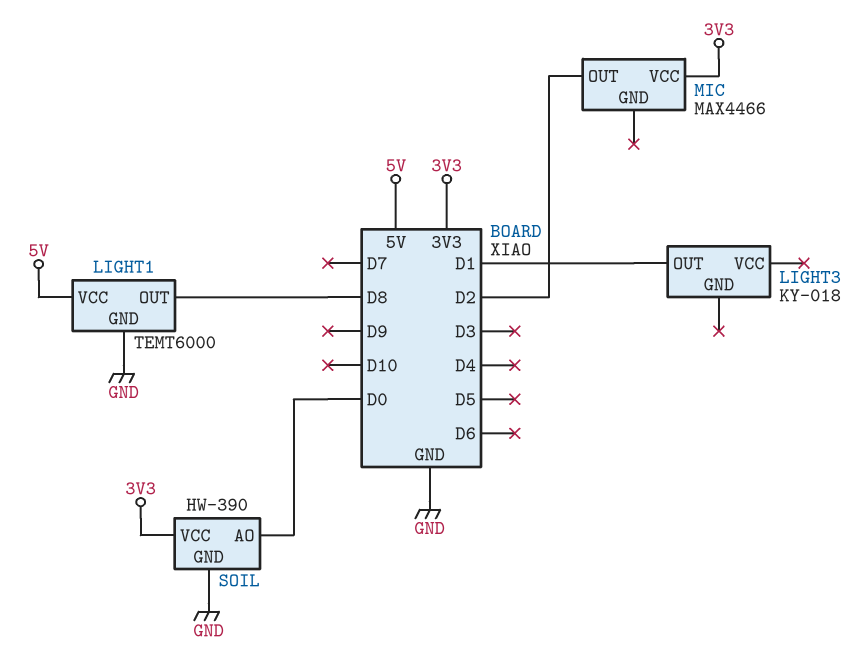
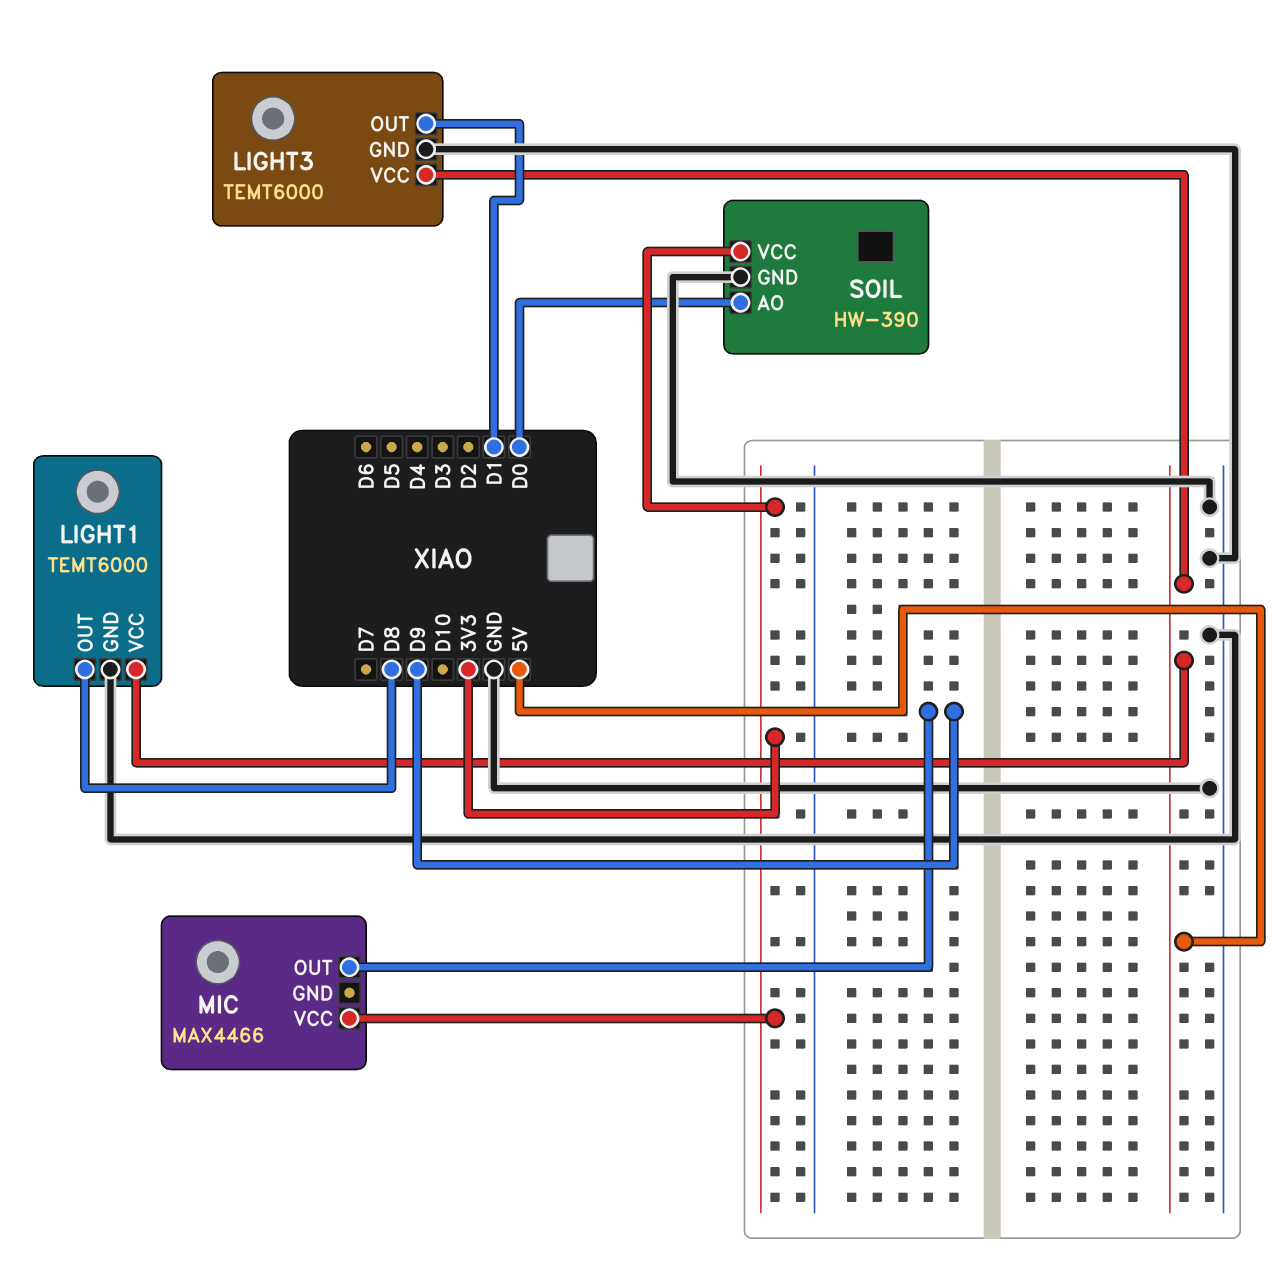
LIGHT3: KY-018 -> TEMT6000
LIGHT3 pin GND: none -> GND
LIGHT3 pin VCC: none -> 5V
MIC pin OUT: D2 -> D9

